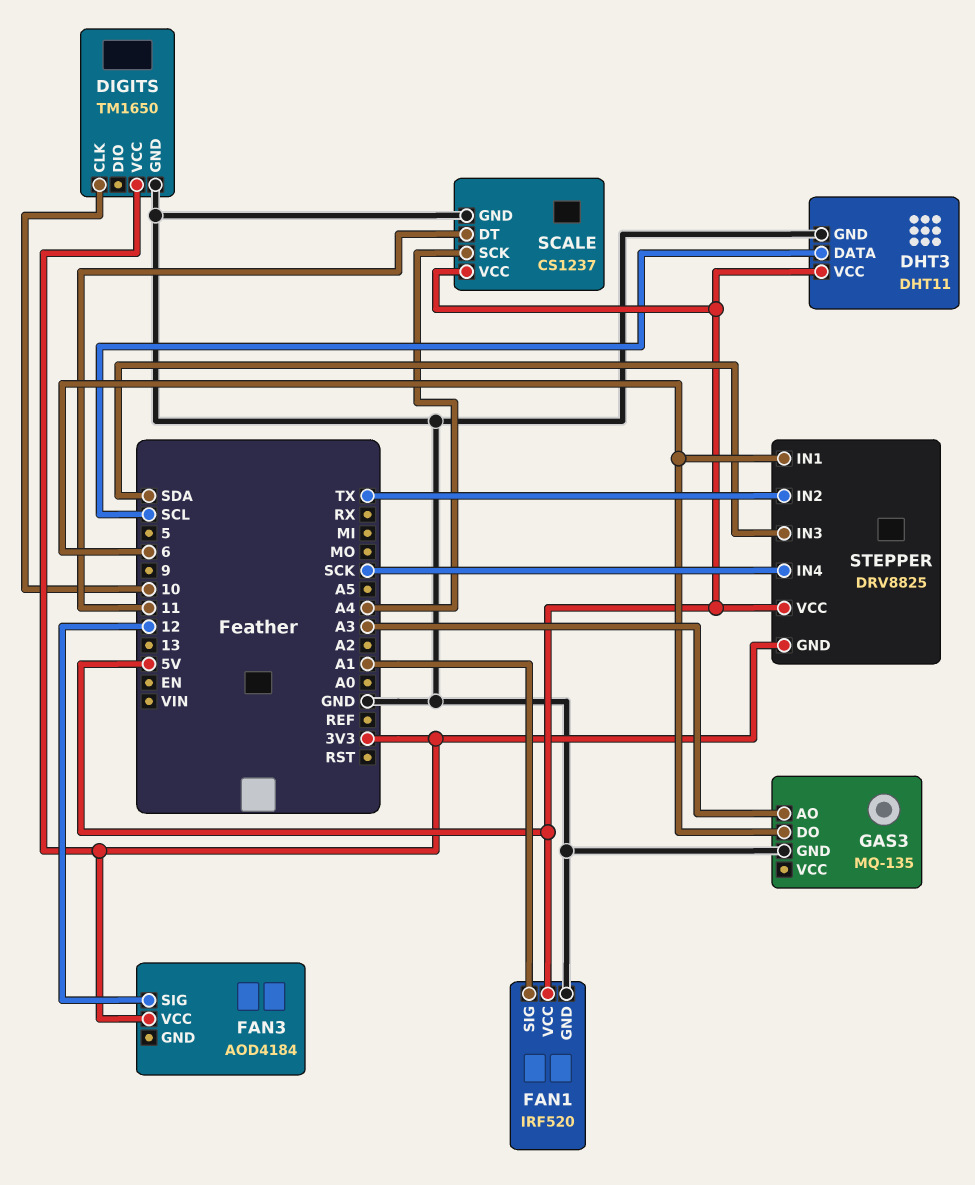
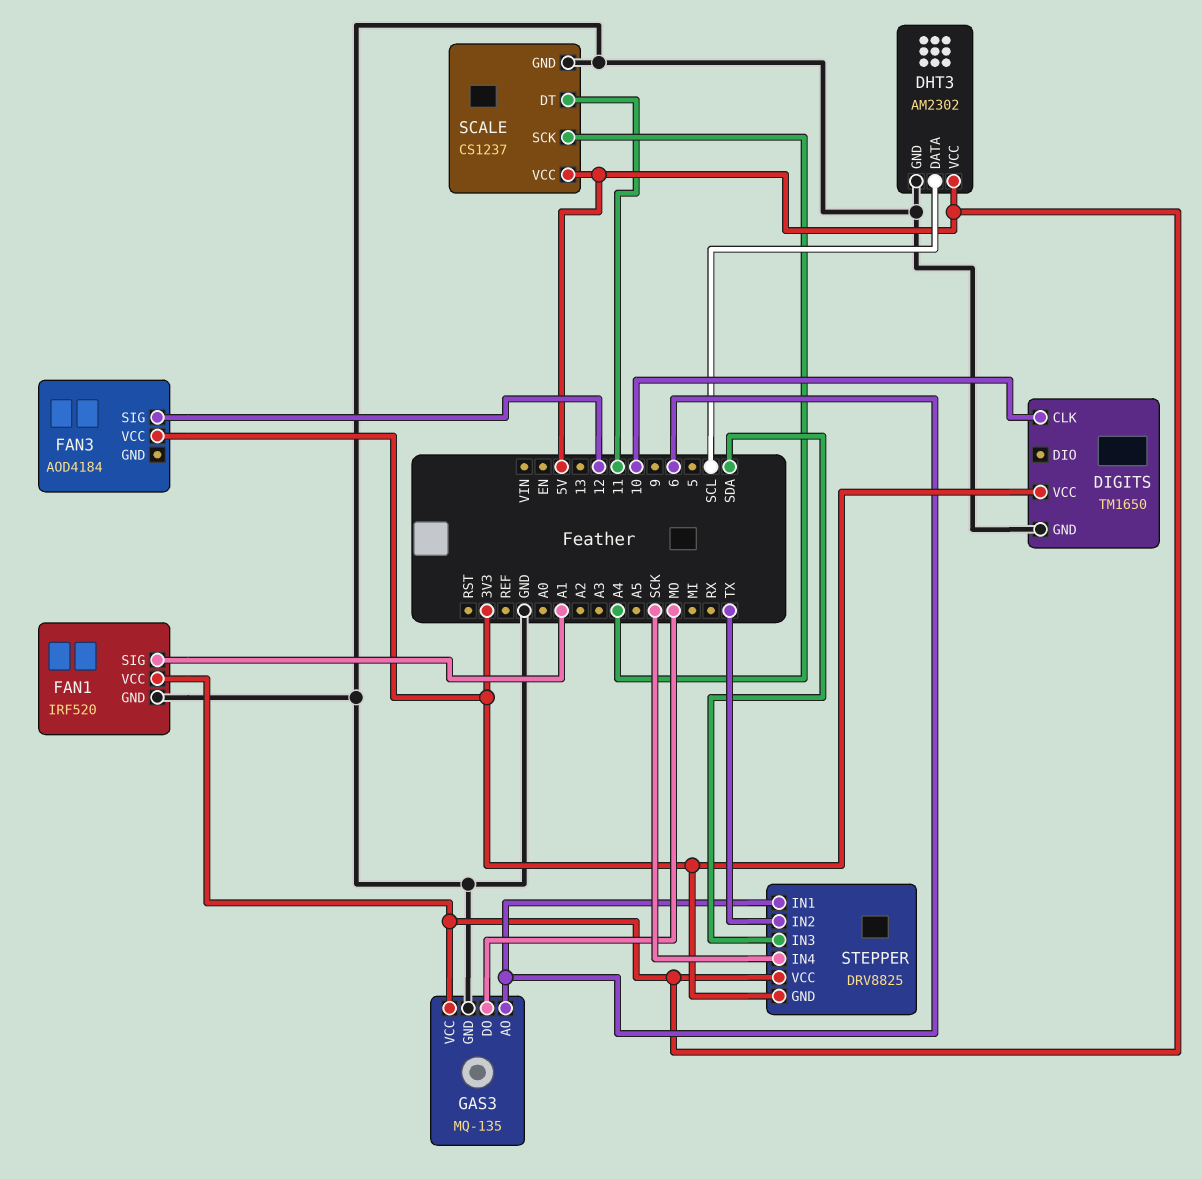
DHT3: DHT11 -> AM2302
GAS3 pin AO: A3 -> 6
GAS3 pin DO: 6 -> MO
GAS3 pin VCC: none -> 5V

